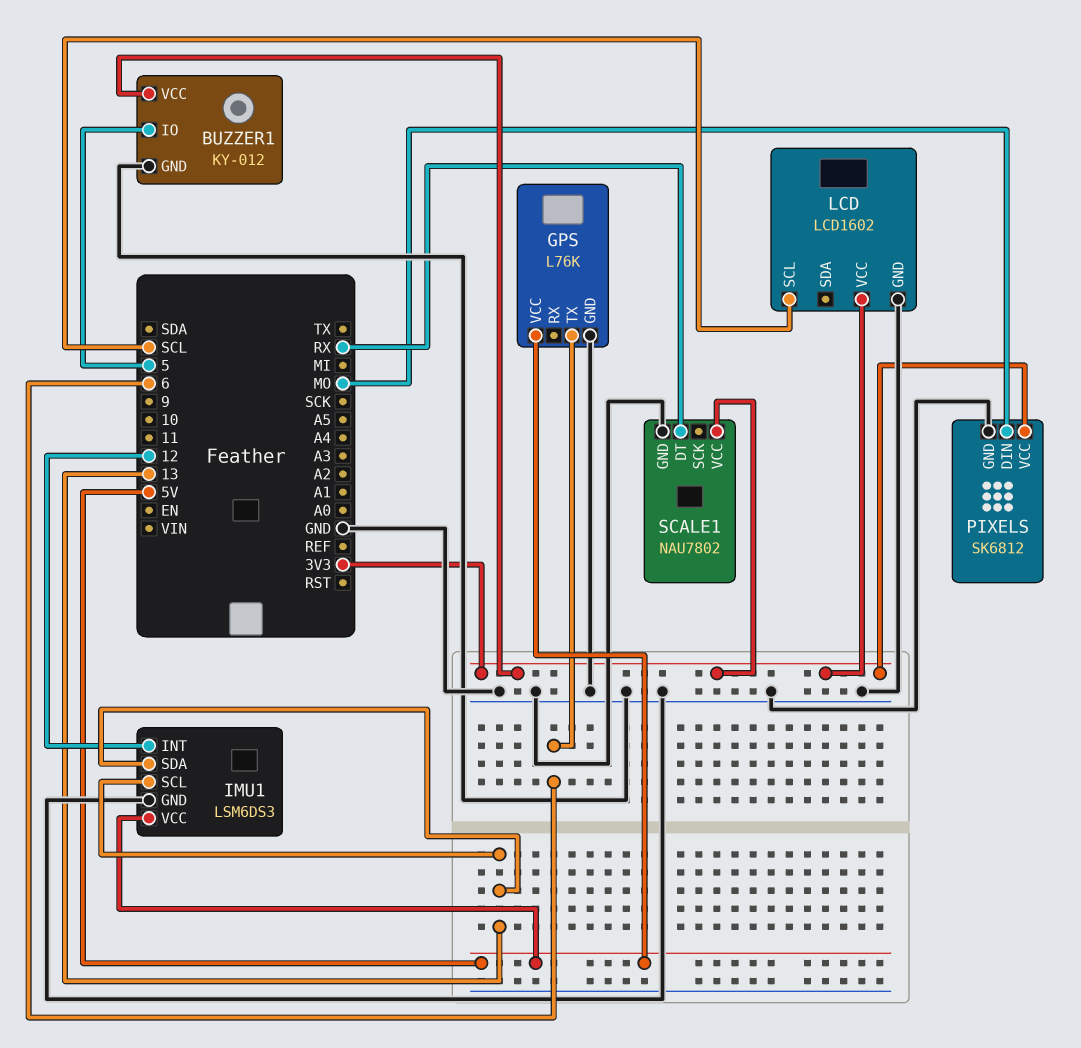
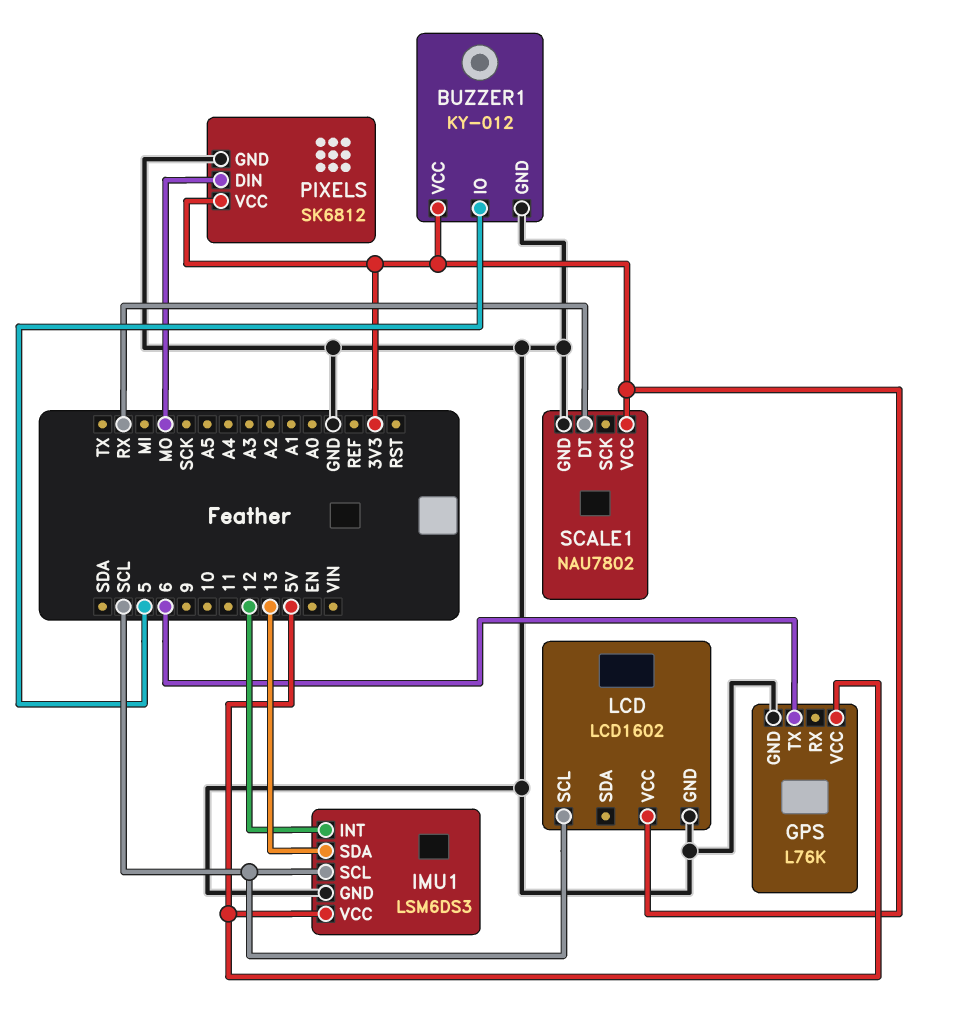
IMU1 pin SCL: 13 -> SCL

